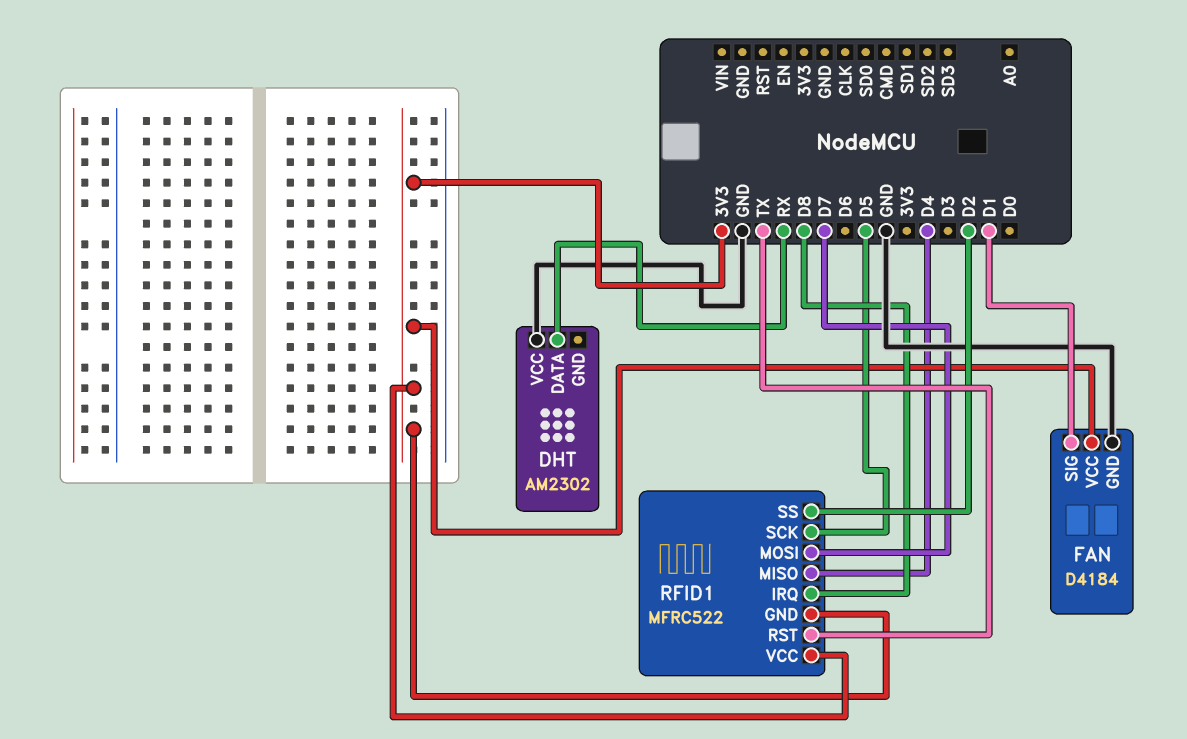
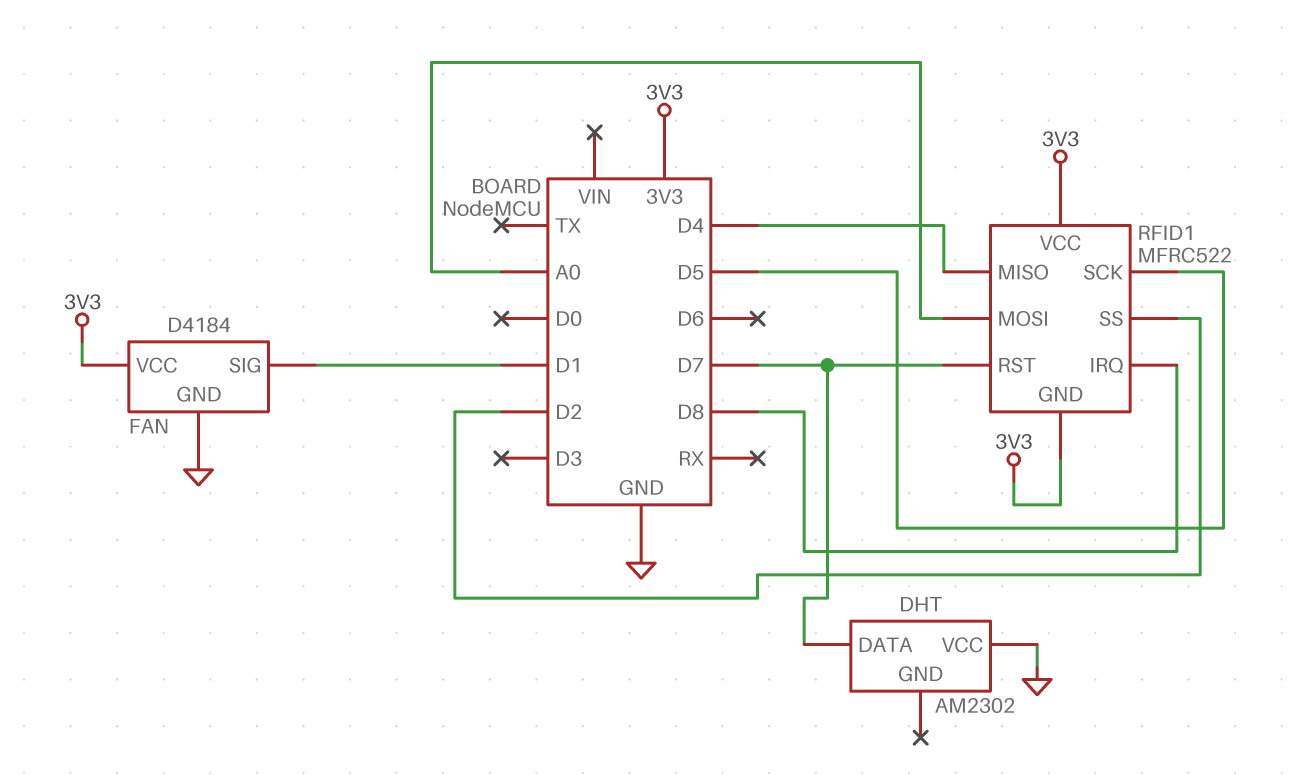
DHT pin DATA: RX -> D7
RFID1 pin MOSI: D7 -> A0
RFID1 pin RST: TX -> D7

